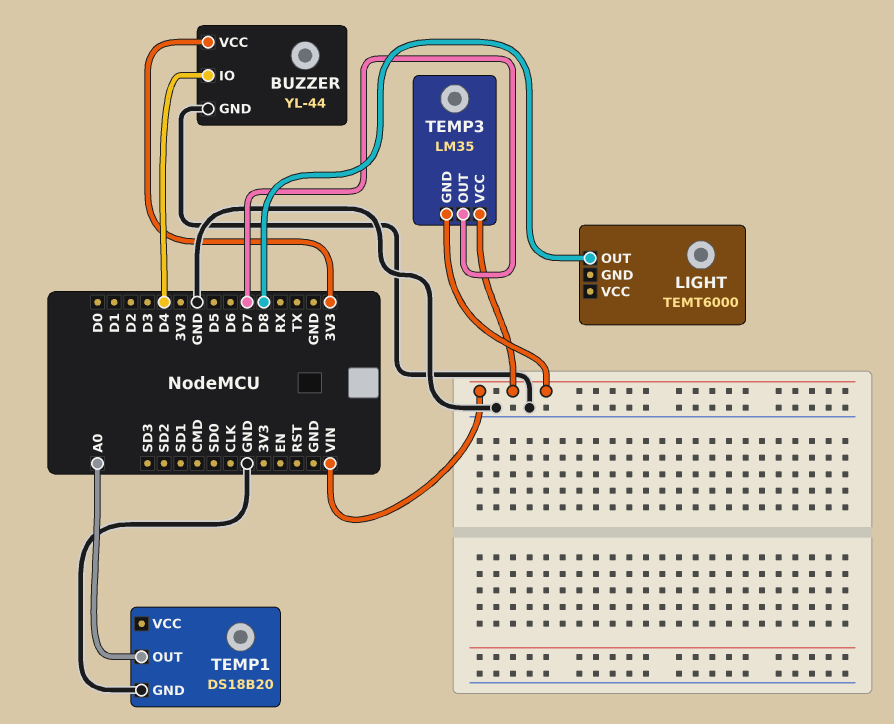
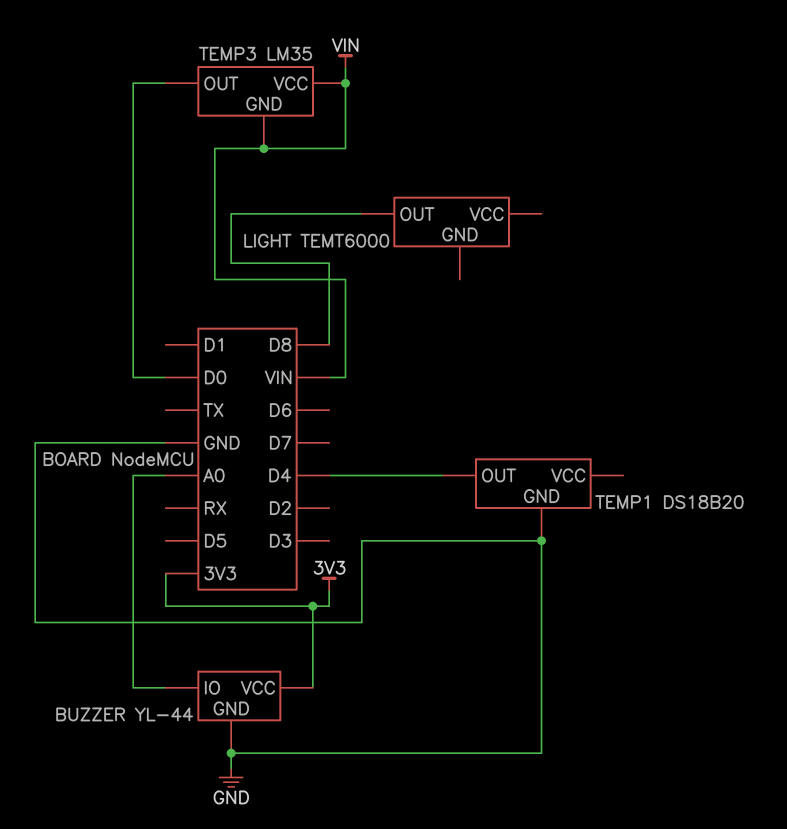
BUZZER pin IO: D4 -> A0
TEMP1 pin OUT: A0 -> D4
TEMP3 pin OUT: D7 -> D0

